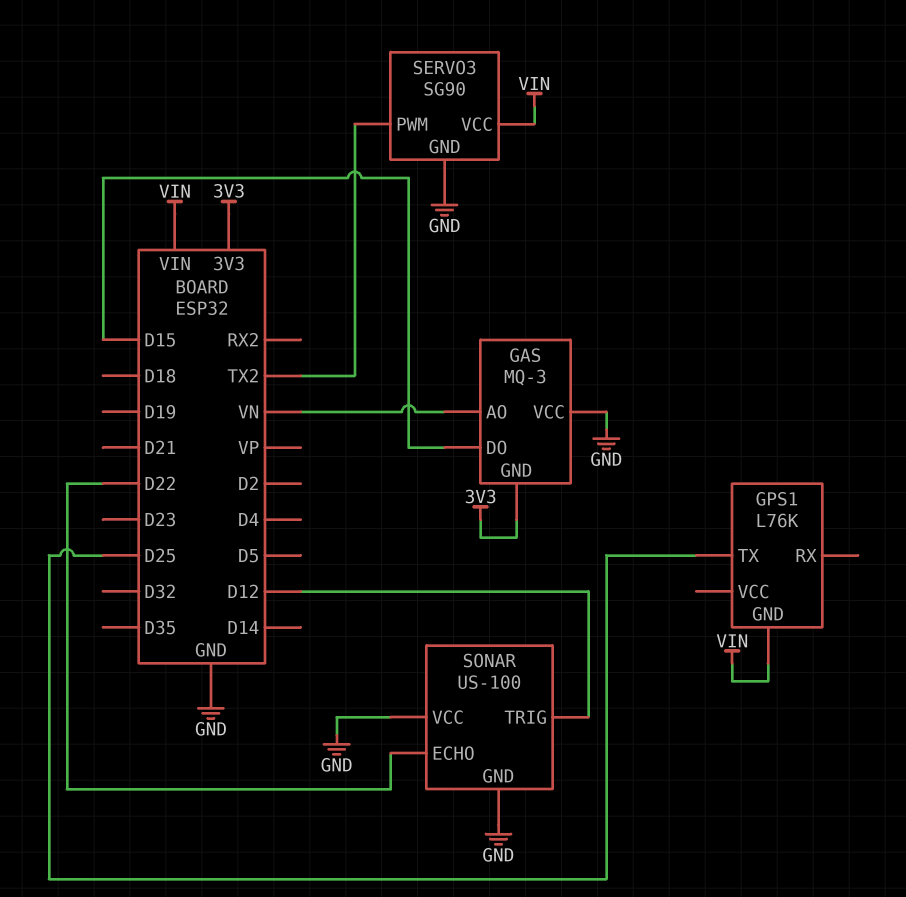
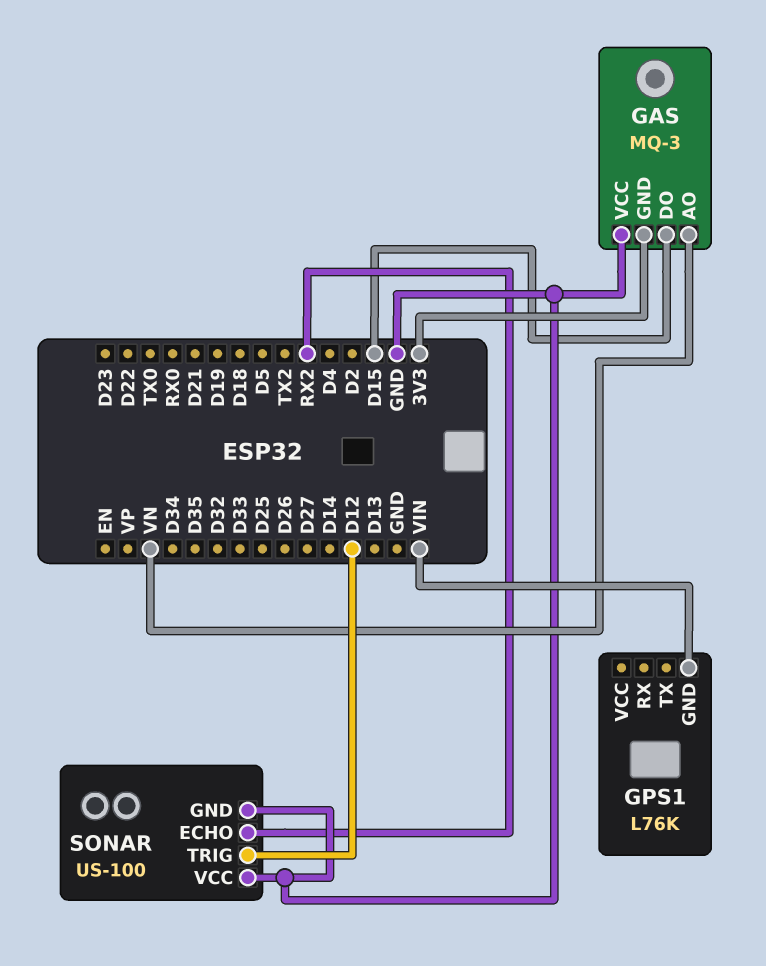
GPS1 pin TX: D25 -> none
SERVO3: SG90 -> none
SERVO3 pin GND: GND -> none
SERVO3 pin PWM: TX2 -> none
SERVO3 pin VCC: VIN -> none
SONAR pin ECHO: D22 -> RX2

